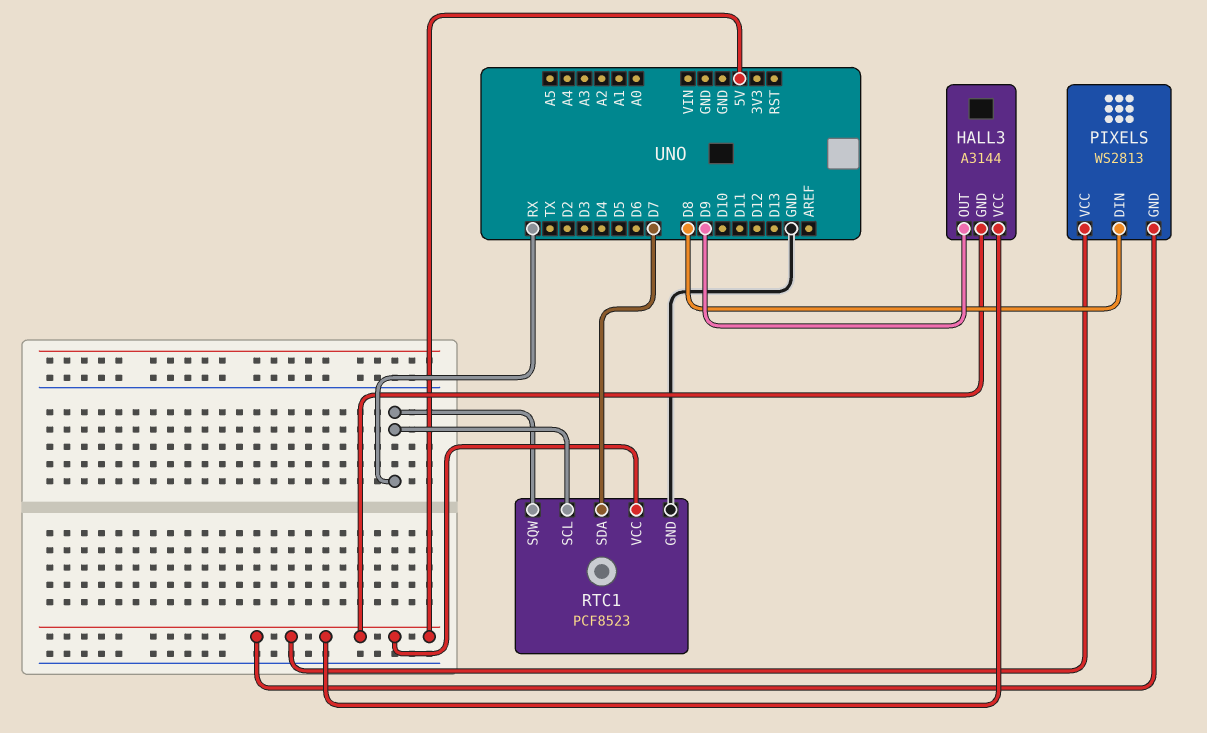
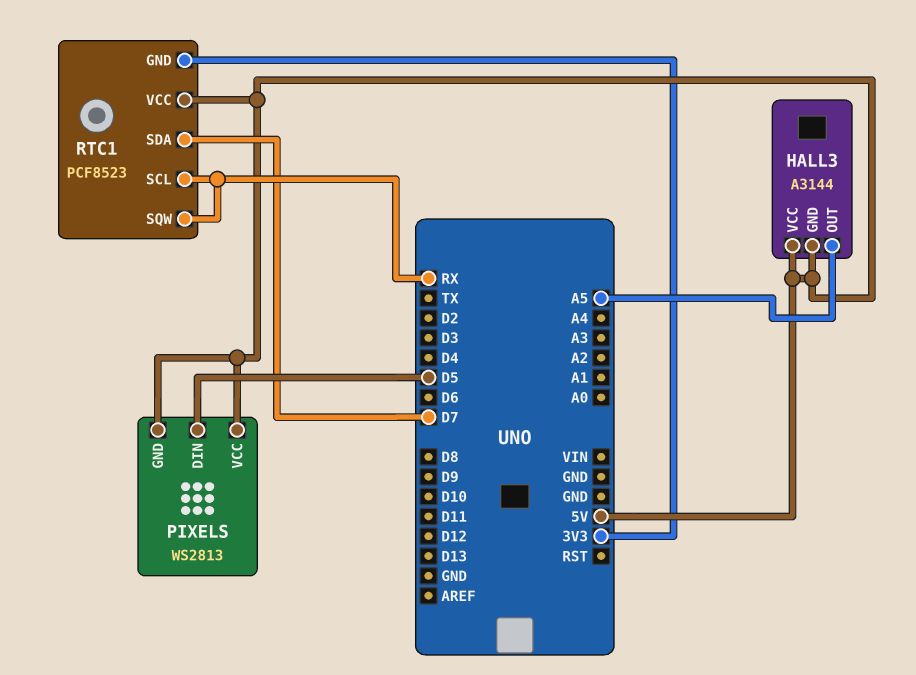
HALL3 pin OUT: D9 -> A5
PIXELS pin DIN: D8 -> D5
RTC1 pin GND: GND -> 3V3

